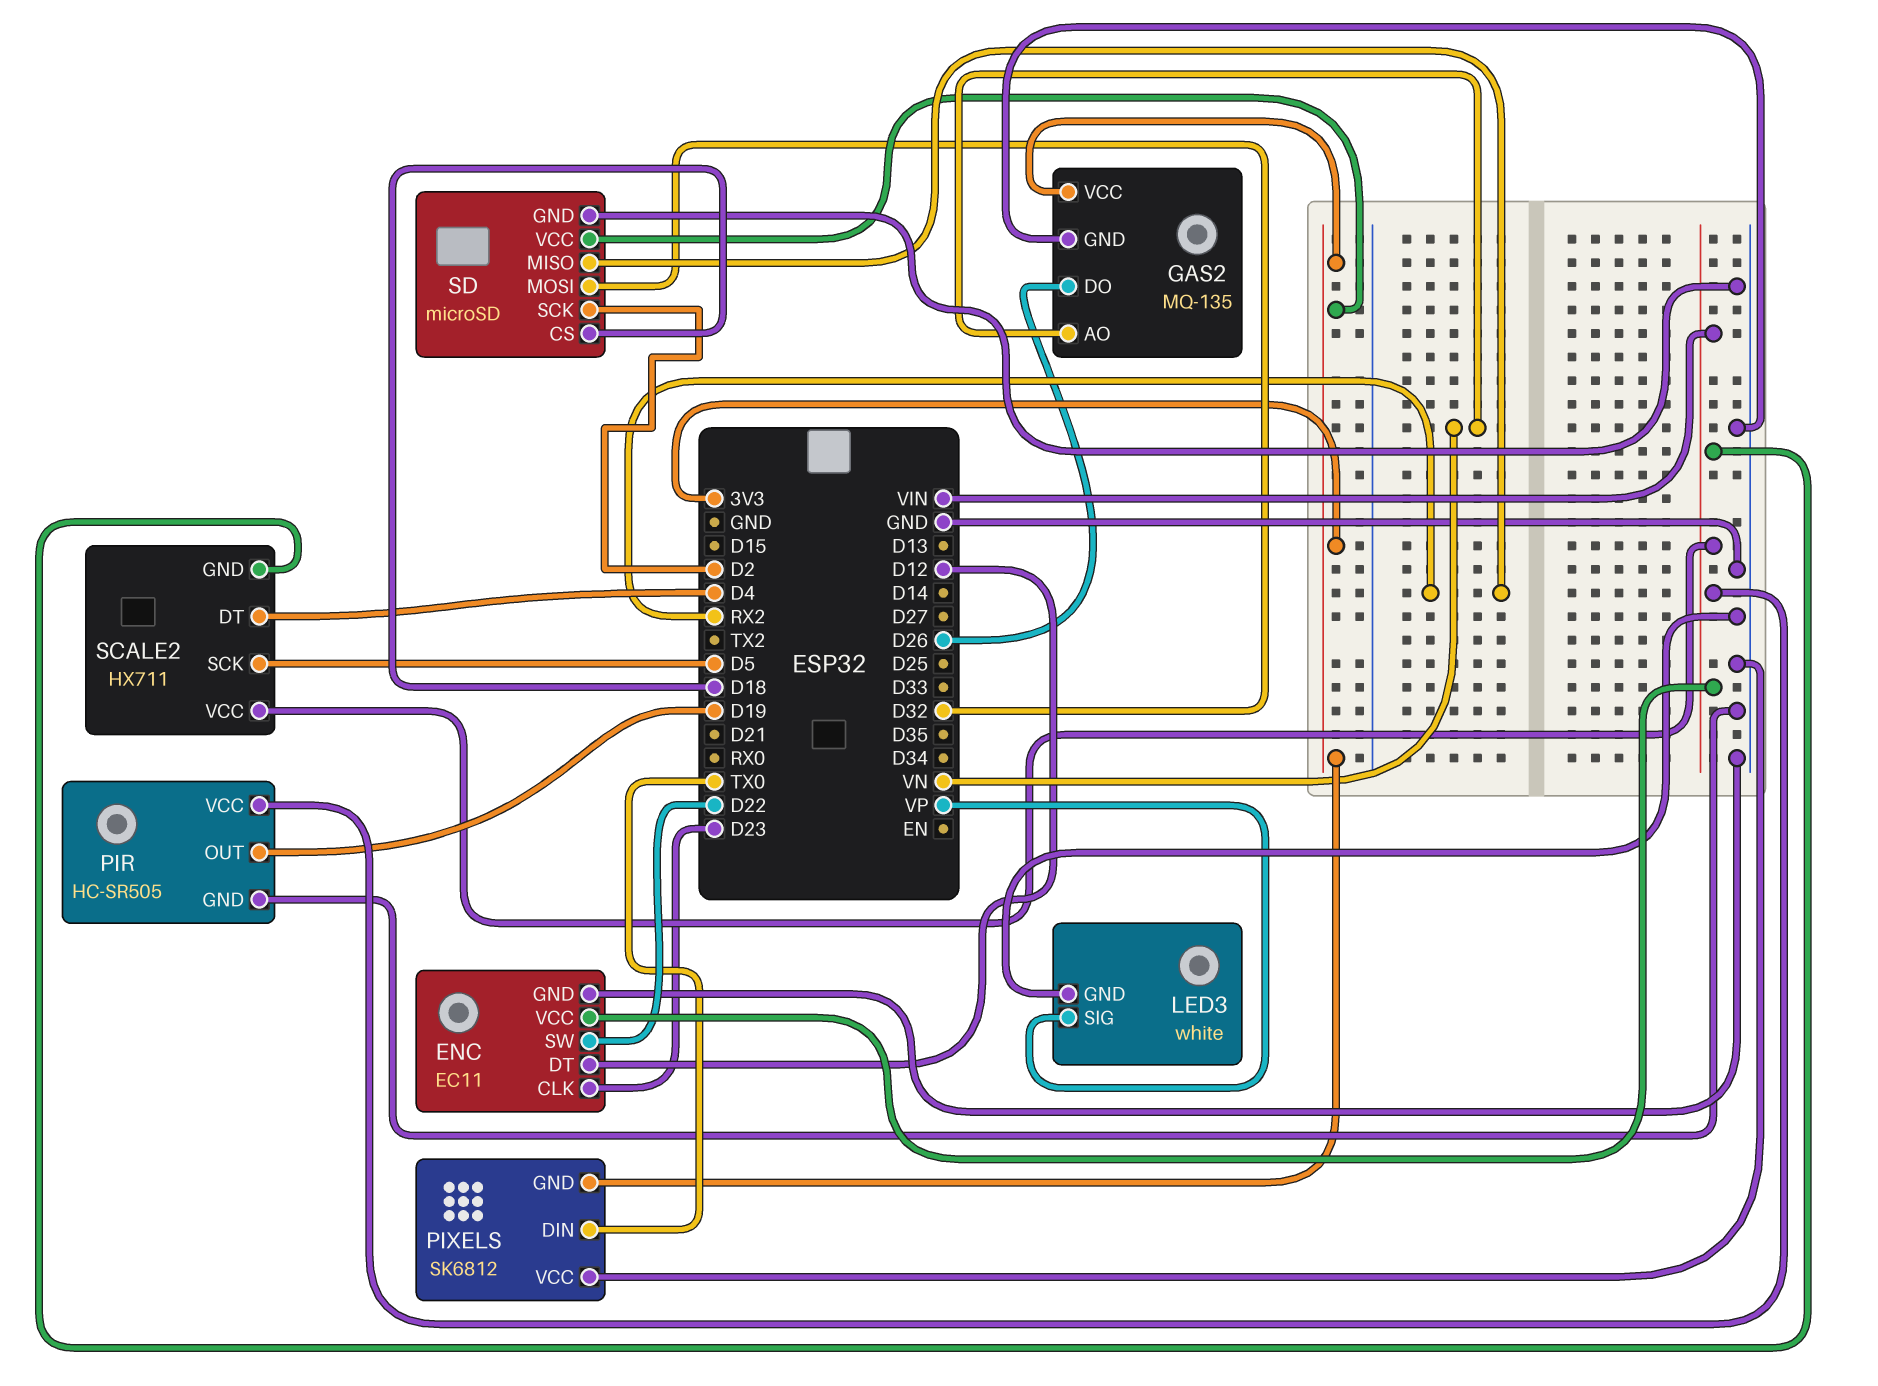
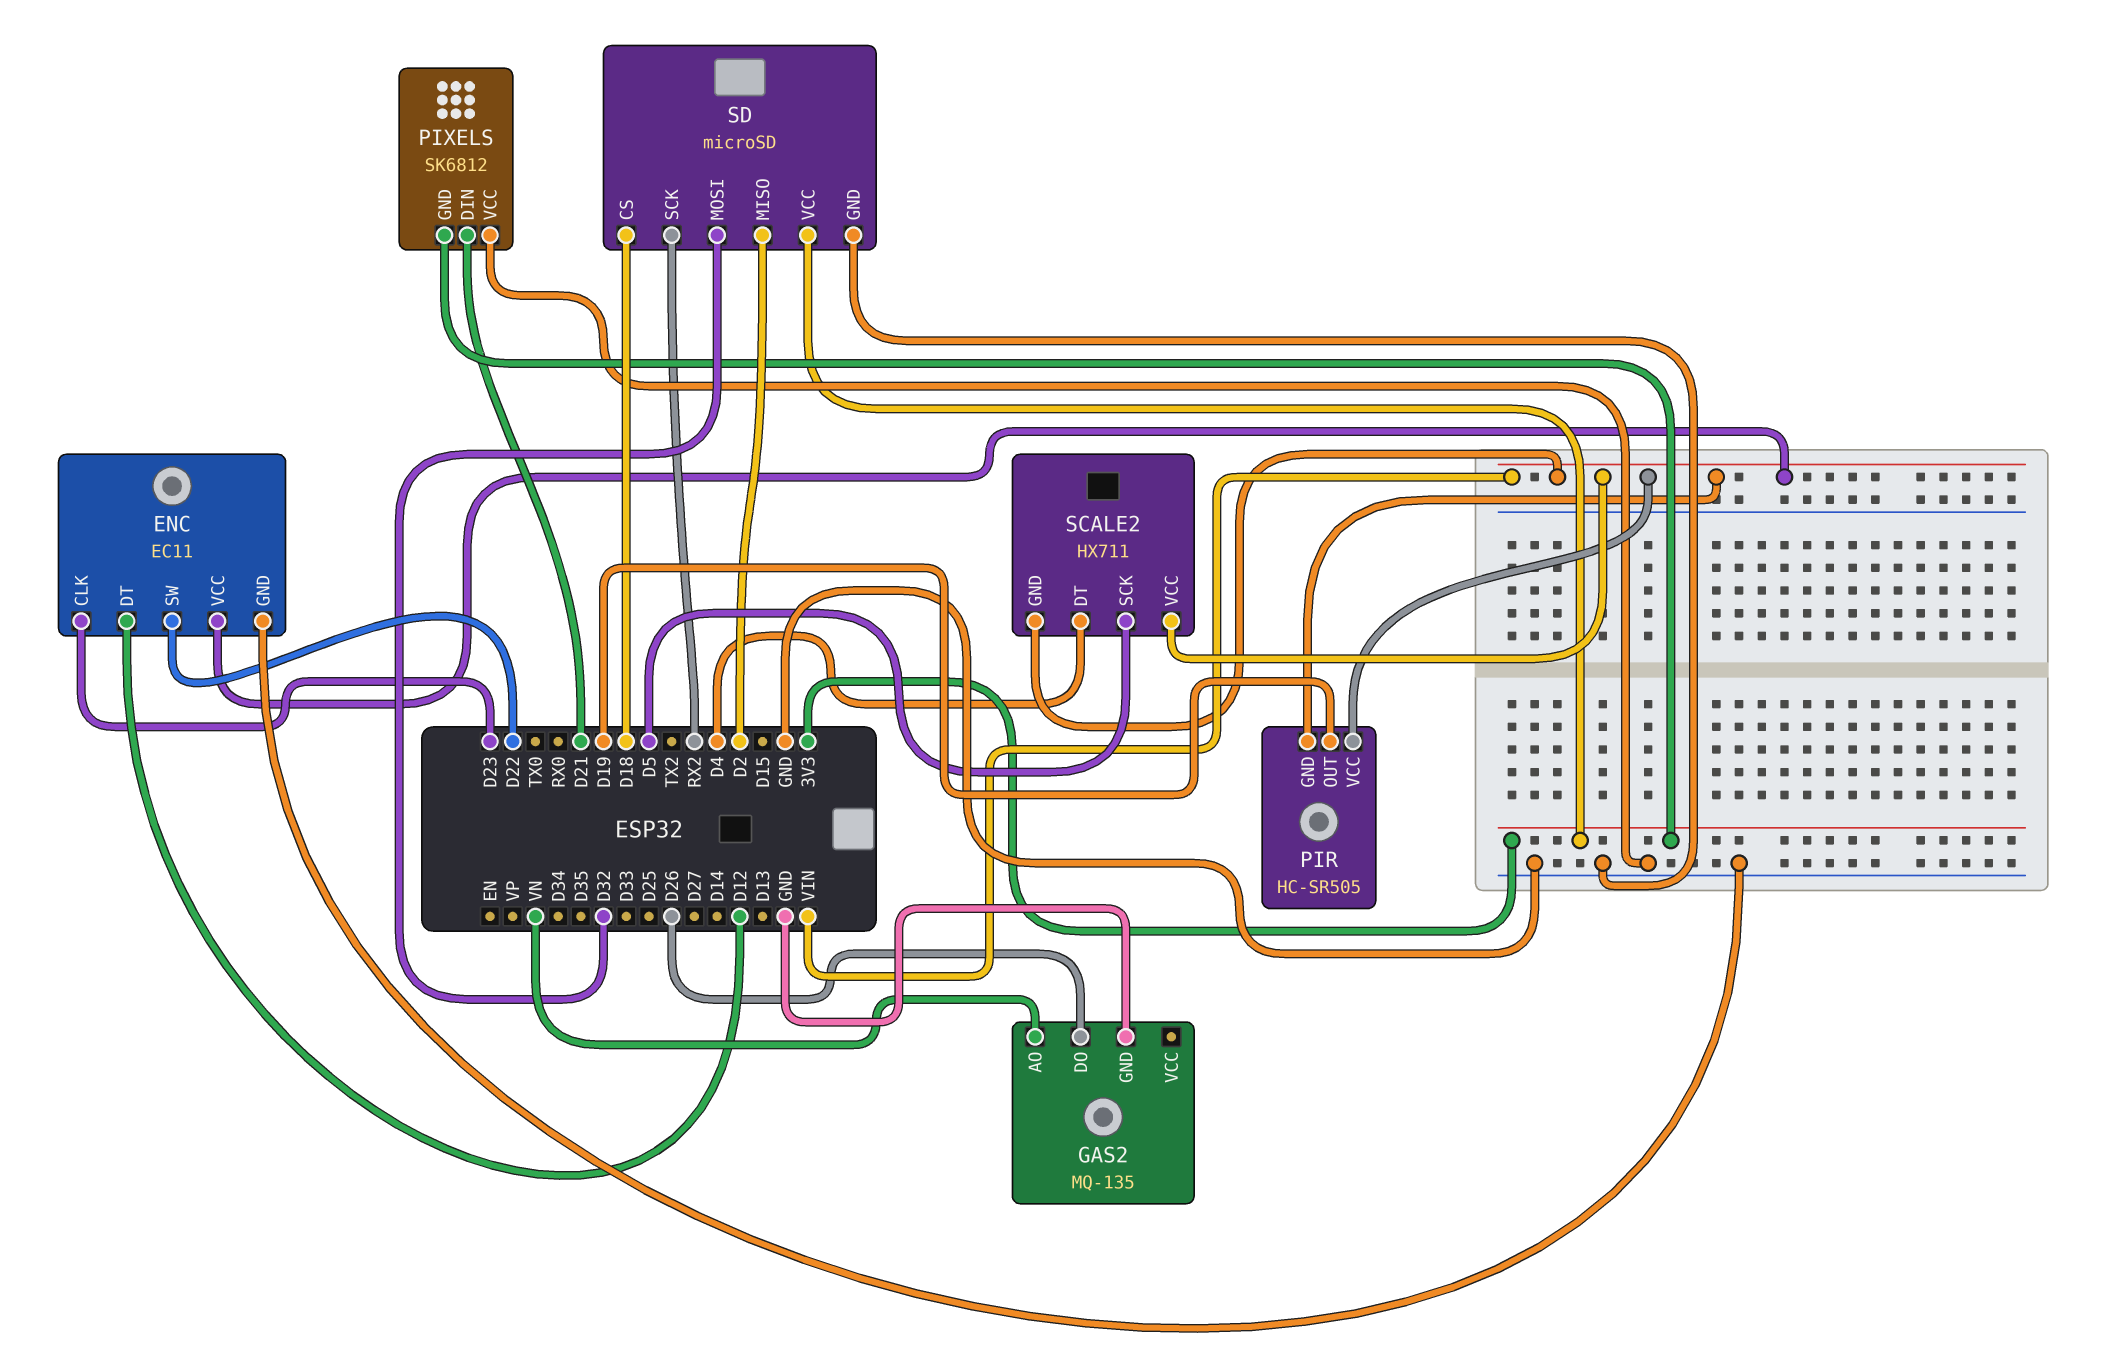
GAS2 pin VCC: 3V3 -> none
LED3: white -> none
LED3 pin GND: GND -> none
LED3 pin SIG: VP -> none
PIR pin GND: GND -> VIN
PIXELS pin DIN: TX0 -> D21
SD pin MISO: RX2 -> D2
SD pin SCK: D2 -> RX2

